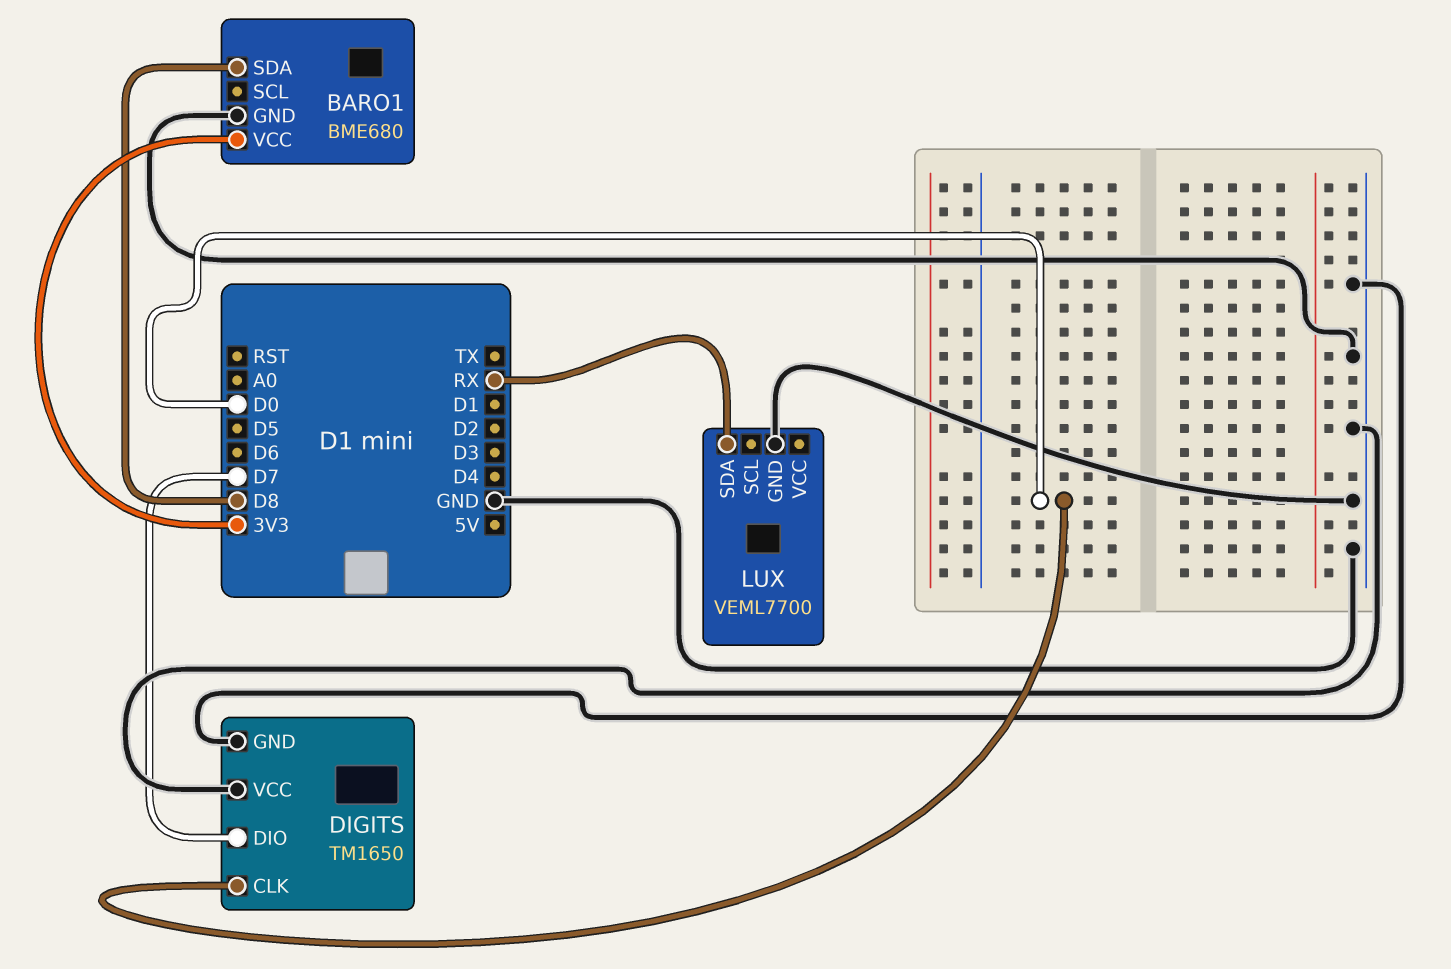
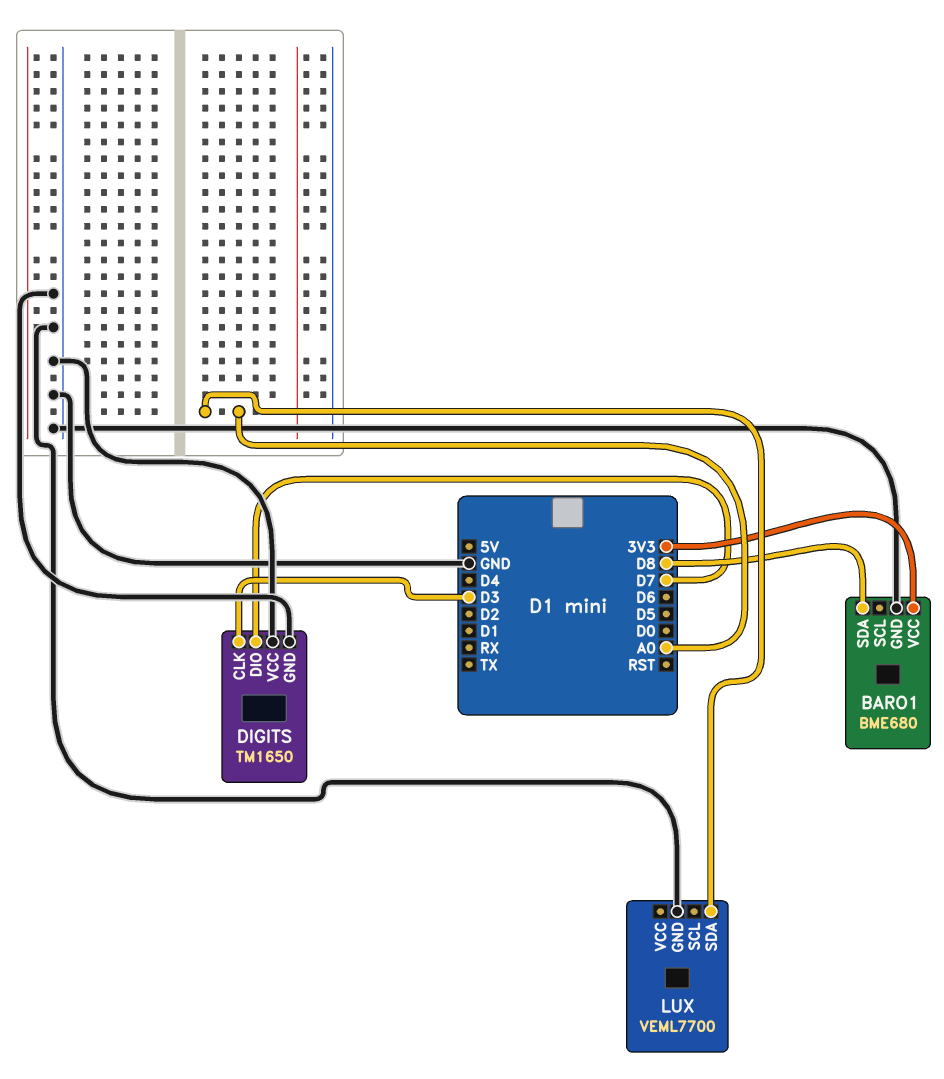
DIGITS pin CLK: D0 -> D3
LUX pin SDA: RX -> A0

